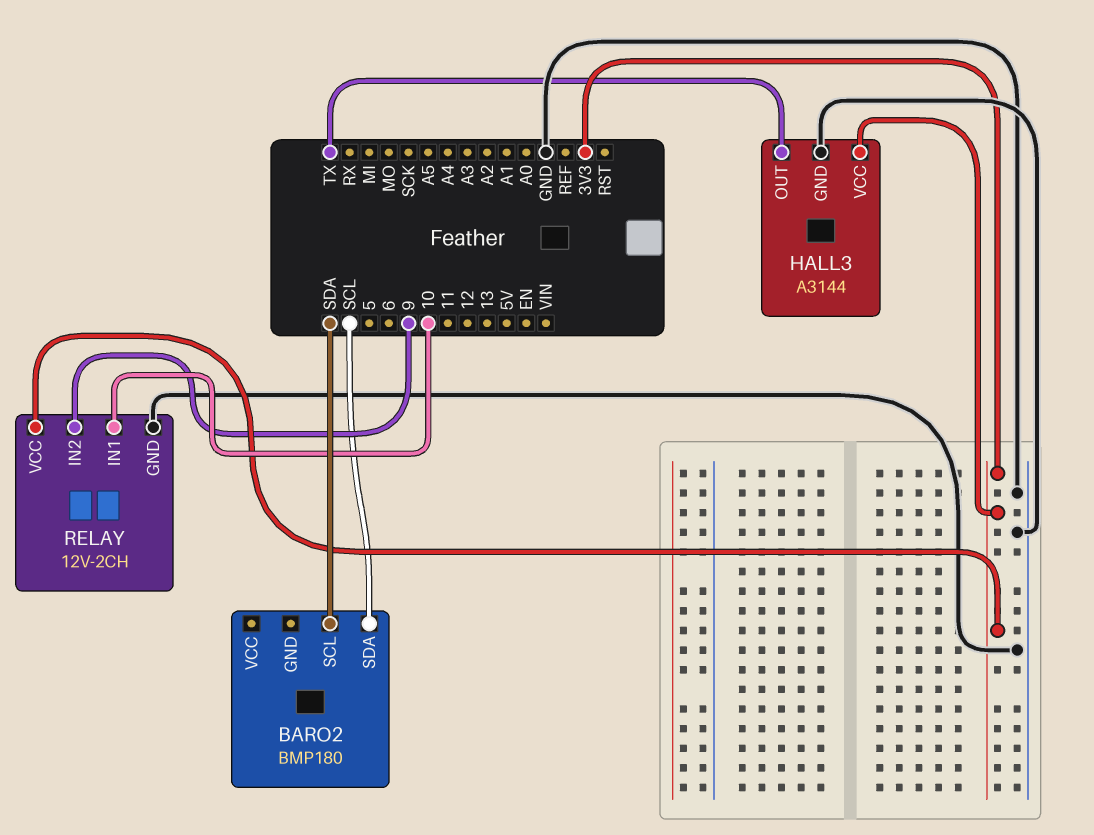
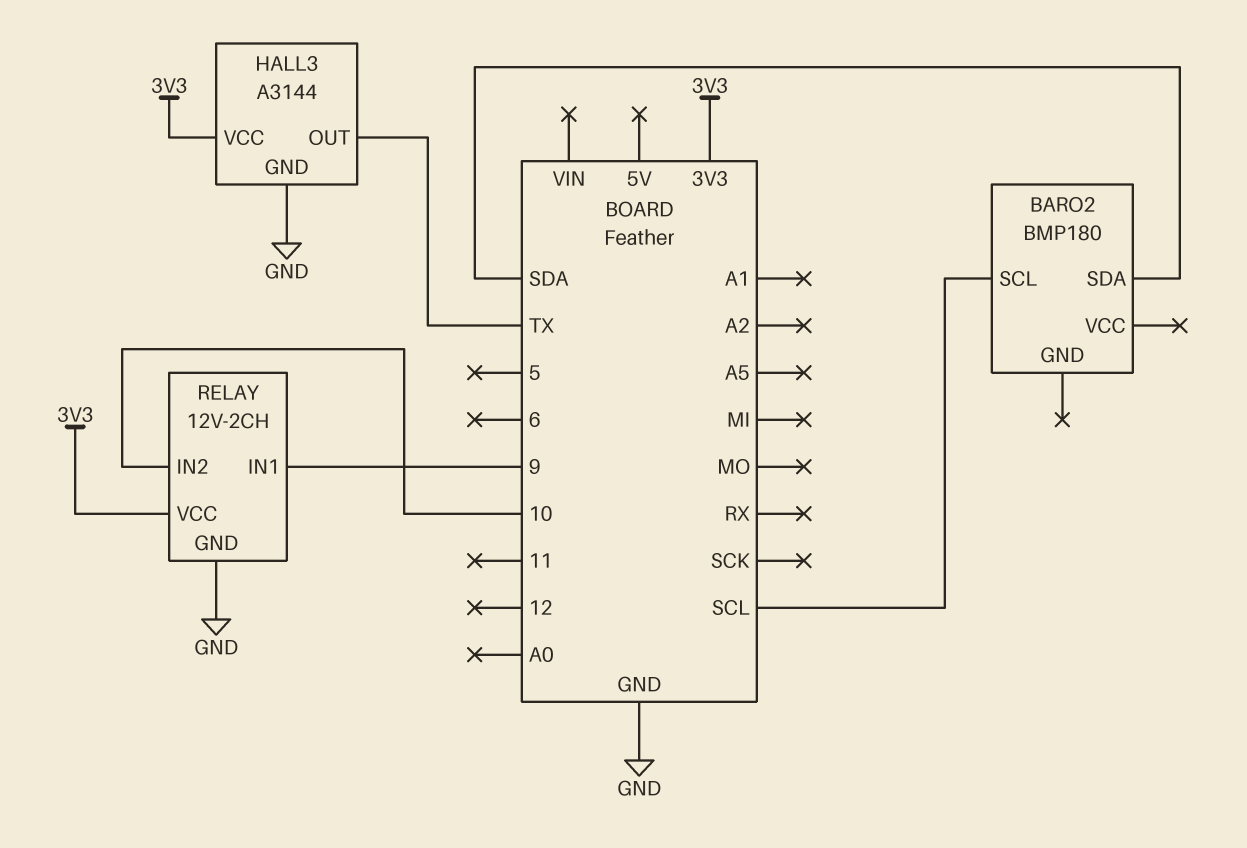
BARO2 pin SCL: SDA -> SCL
BARO2 pin SDA: SCL -> SDA
RELAY pin IN1: 10 -> 9
RELAY pin IN2: 9 -> 10

